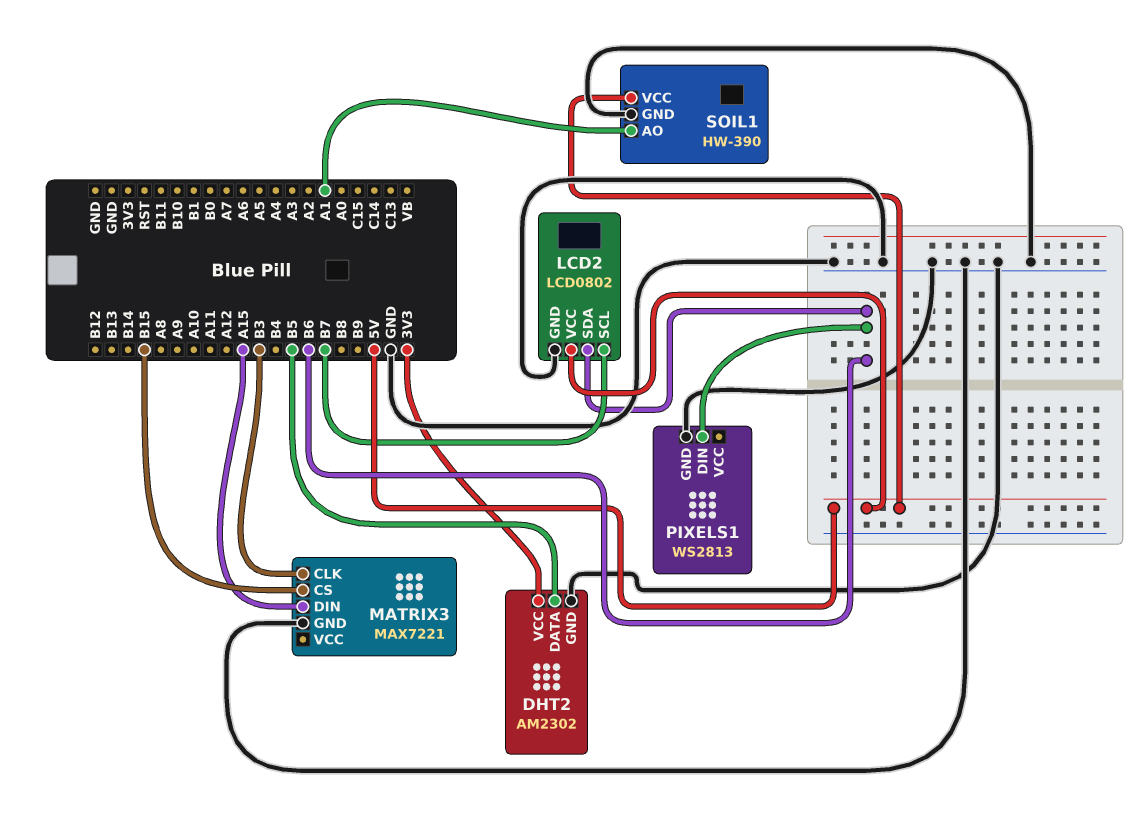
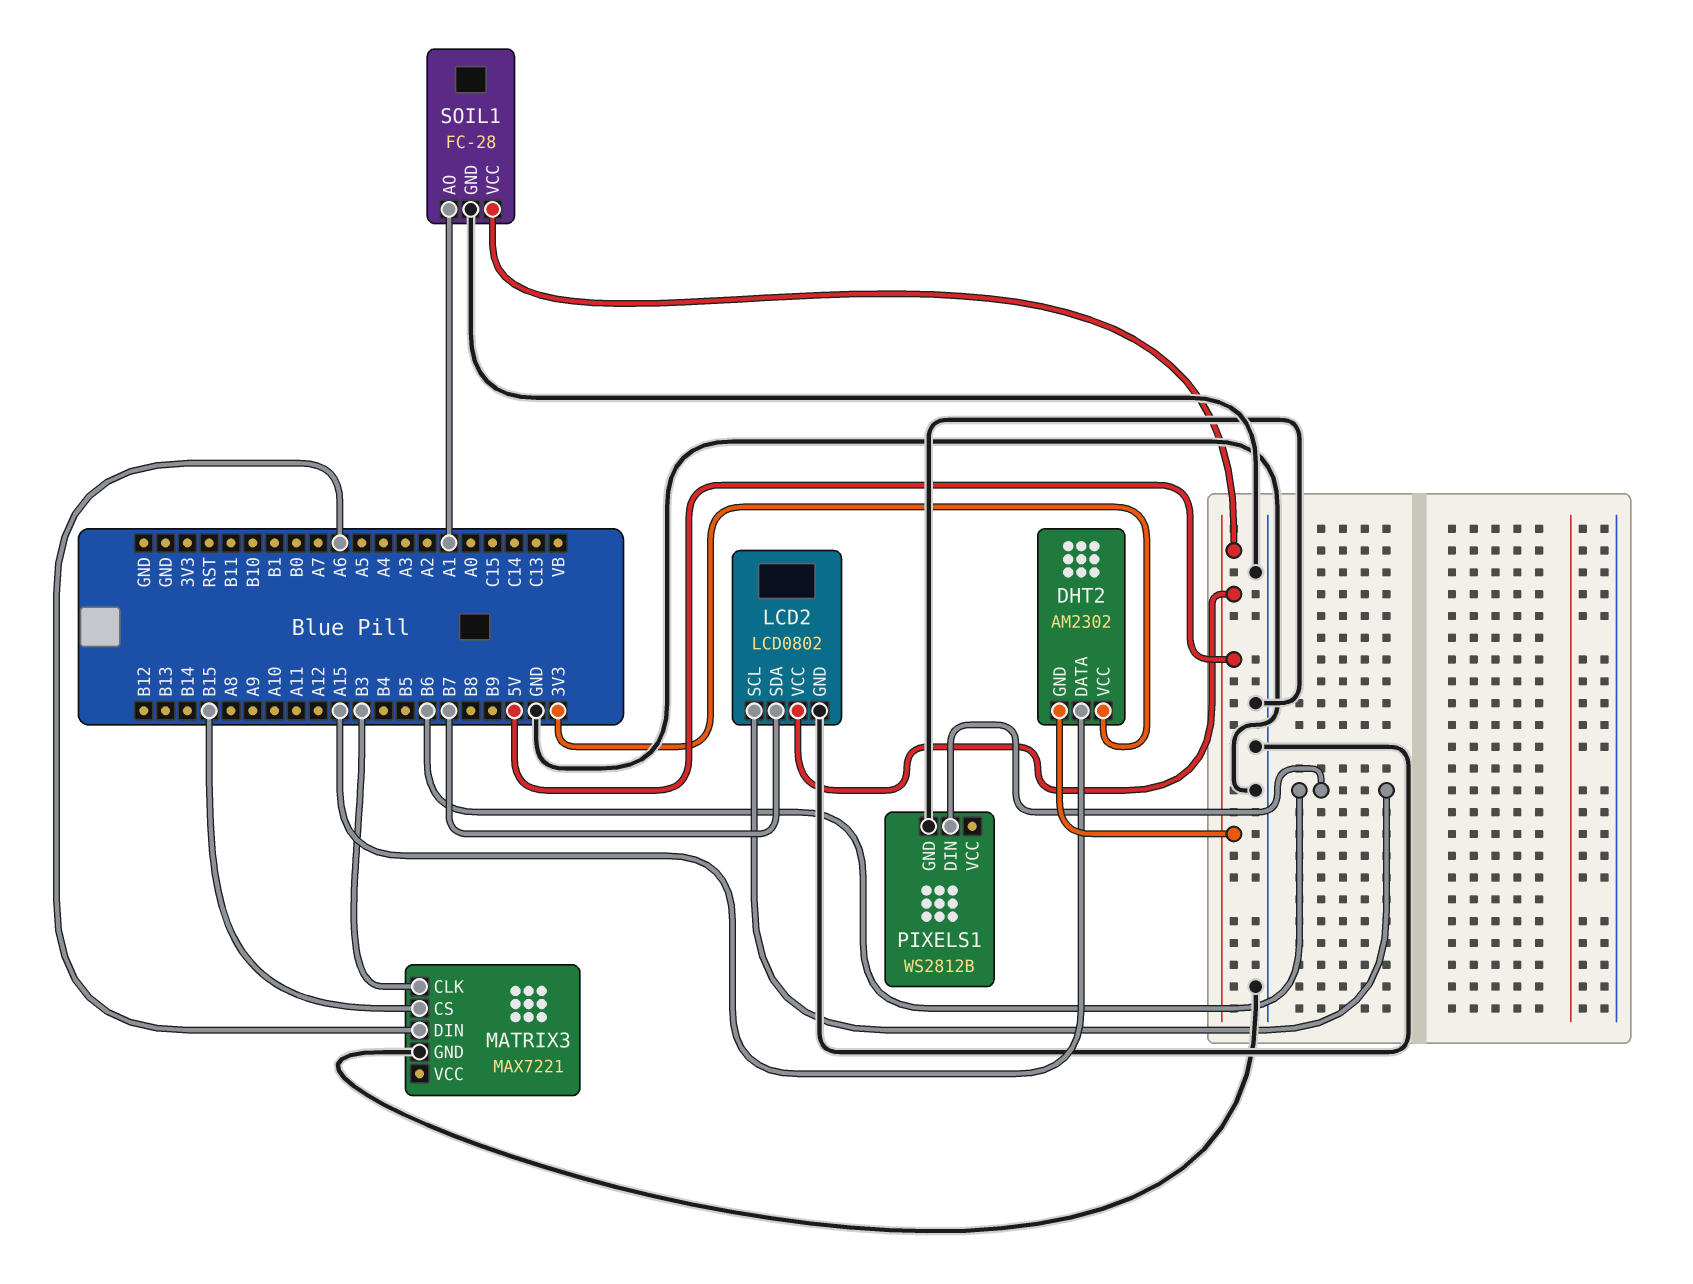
DHT2 pin DATA: B5 -> A15
DHT2 pin GND: GND -> 5V
LCD2 pin SCL: B7 -> B6
LCD2 pin SDA: B6 -> B7
MATRIX3 pin DIN: A15 -> A6
PIXELS1: WS2813 -> WS2812B
SOIL1: HW-390 -> FC-28

